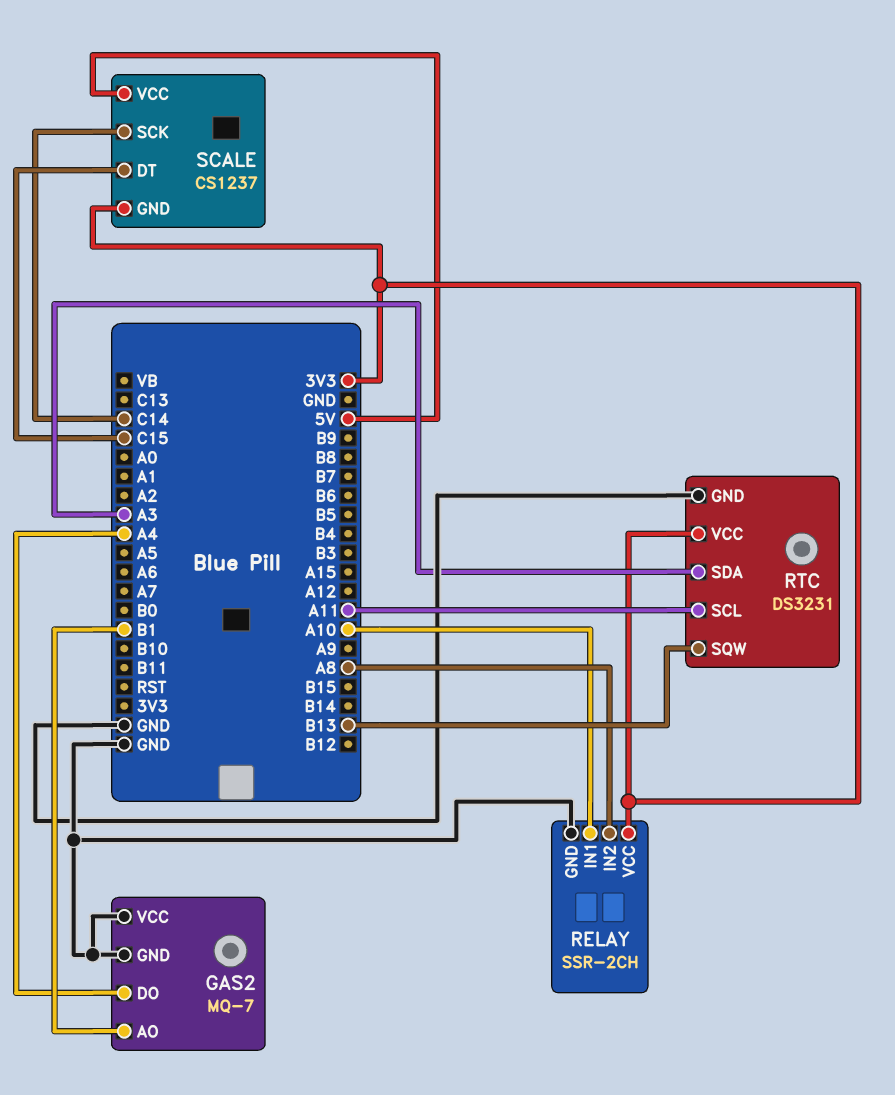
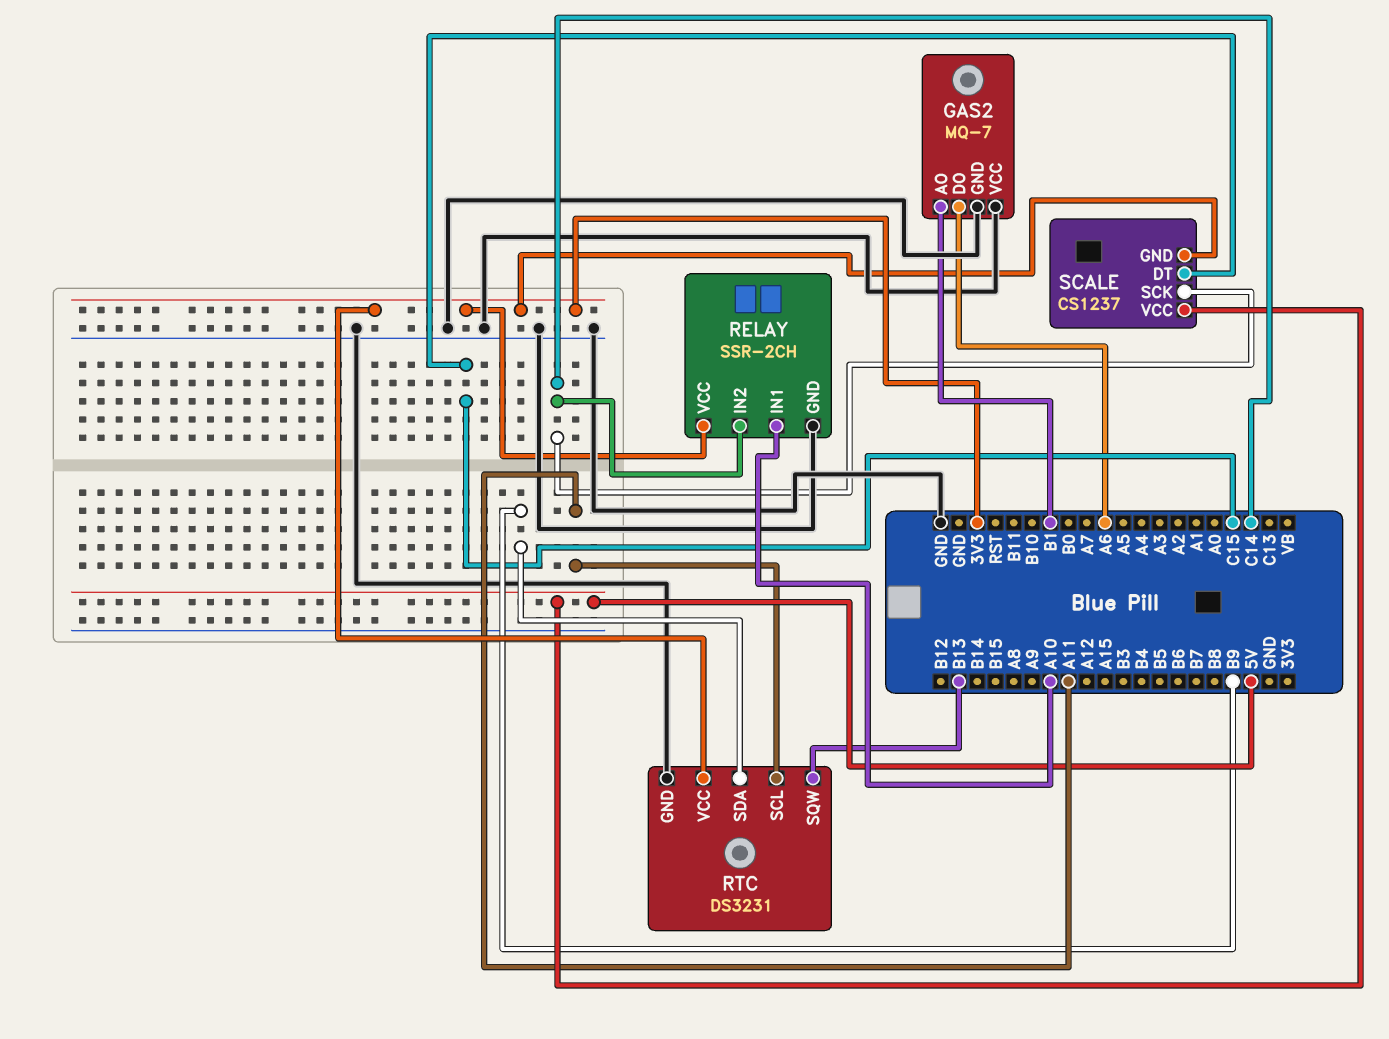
GAS2 pin DO: A4 -> A6
RELAY pin IN2: A8 -> C14
RTC pin SDA: A3 -> B9

